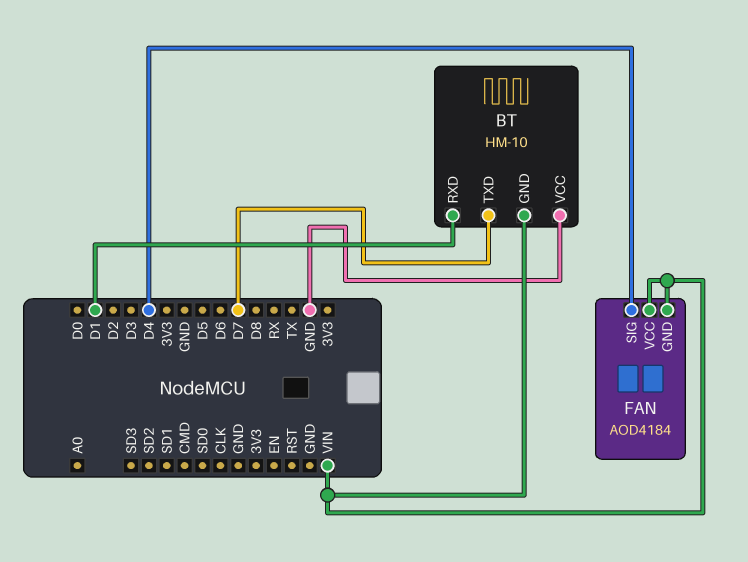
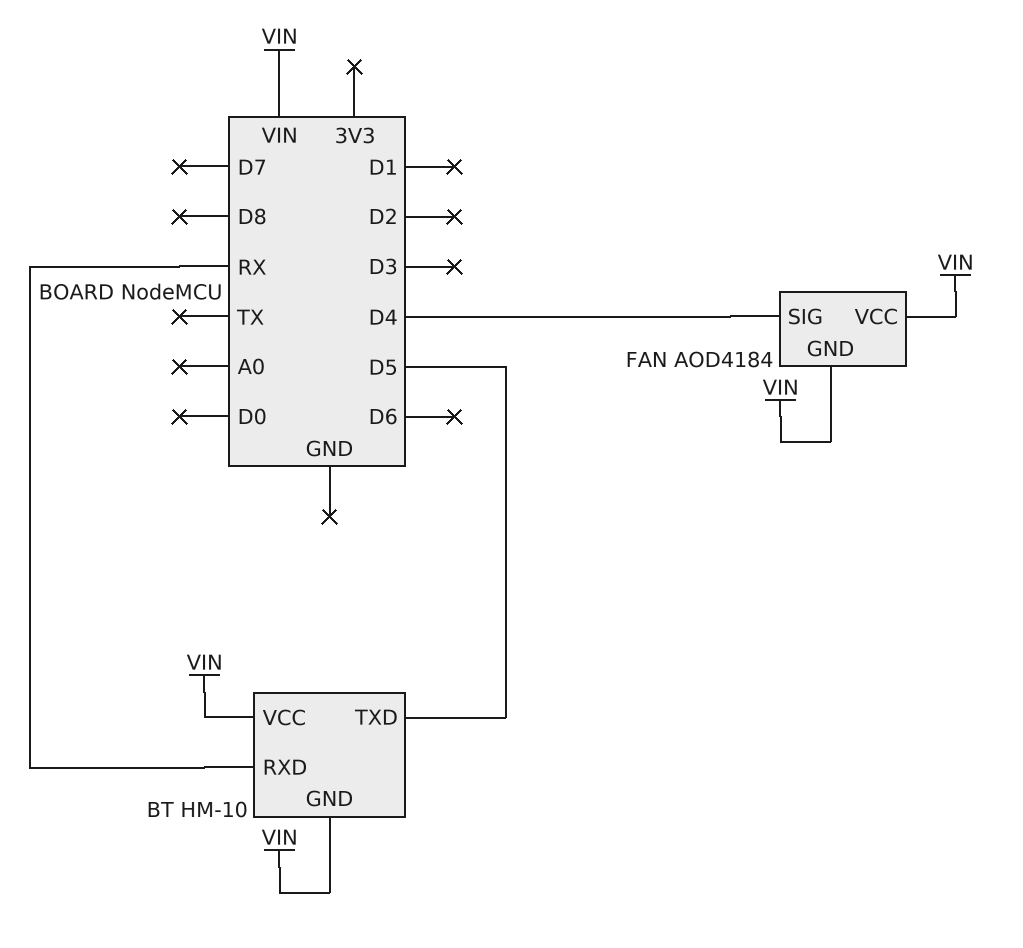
BT pin RXD: D1 -> RX
BT pin TXD: D7 -> D5
BT pin VCC: GND -> VIN

